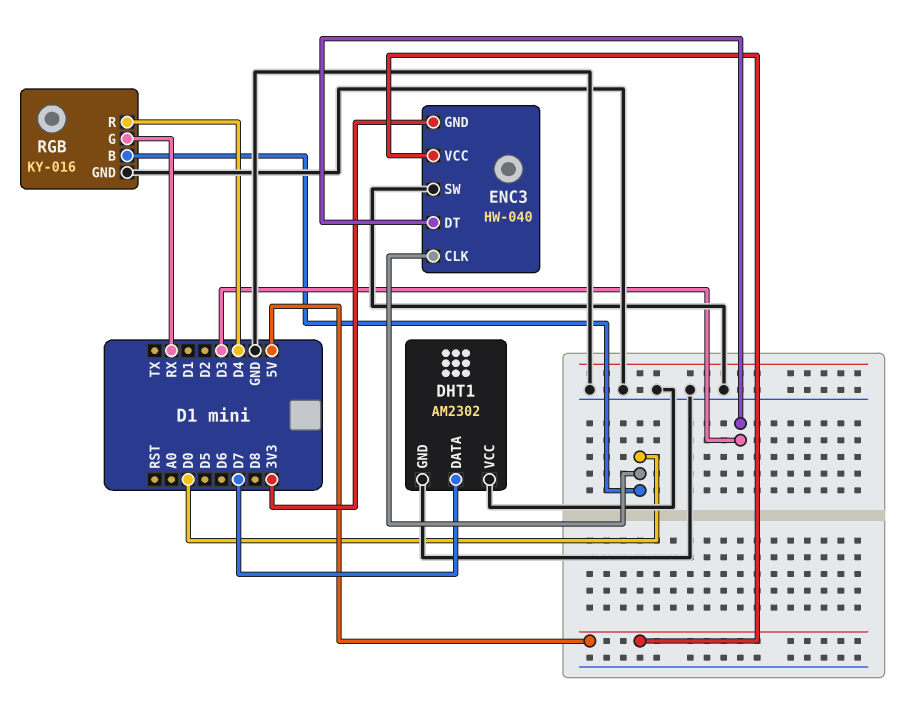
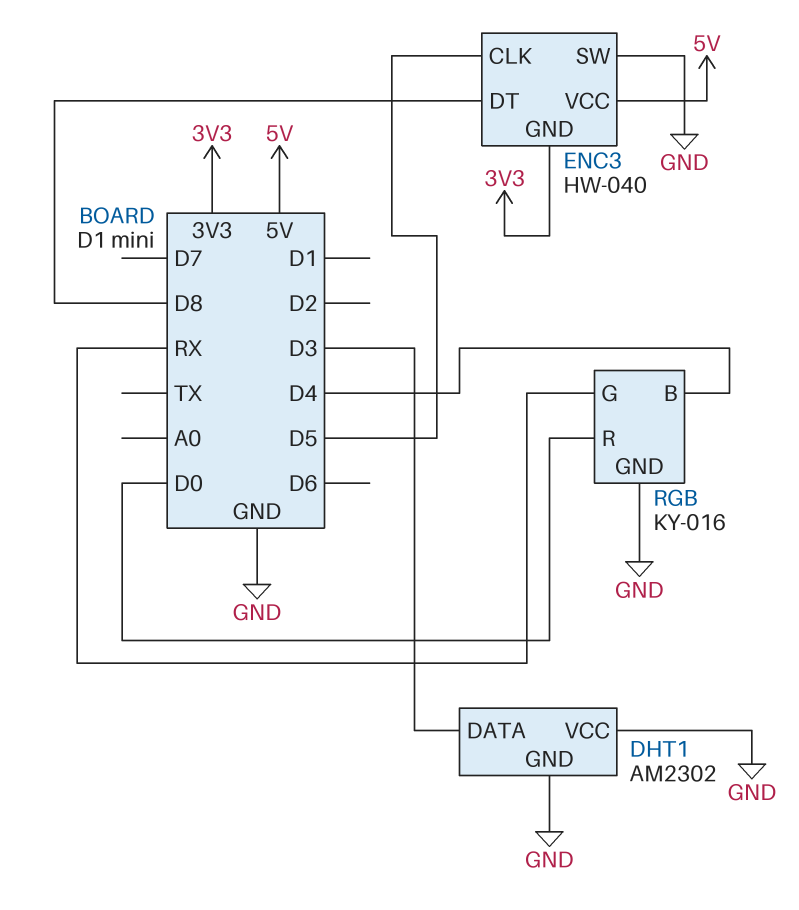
DHT1 pin DATA: D7 -> D3
ENC3 pin CLK: D0 -> D5
ENC3 pin DT: D3 -> D8
RGB pin B: D0 -> D4
RGB pin R: D4 -> D0

